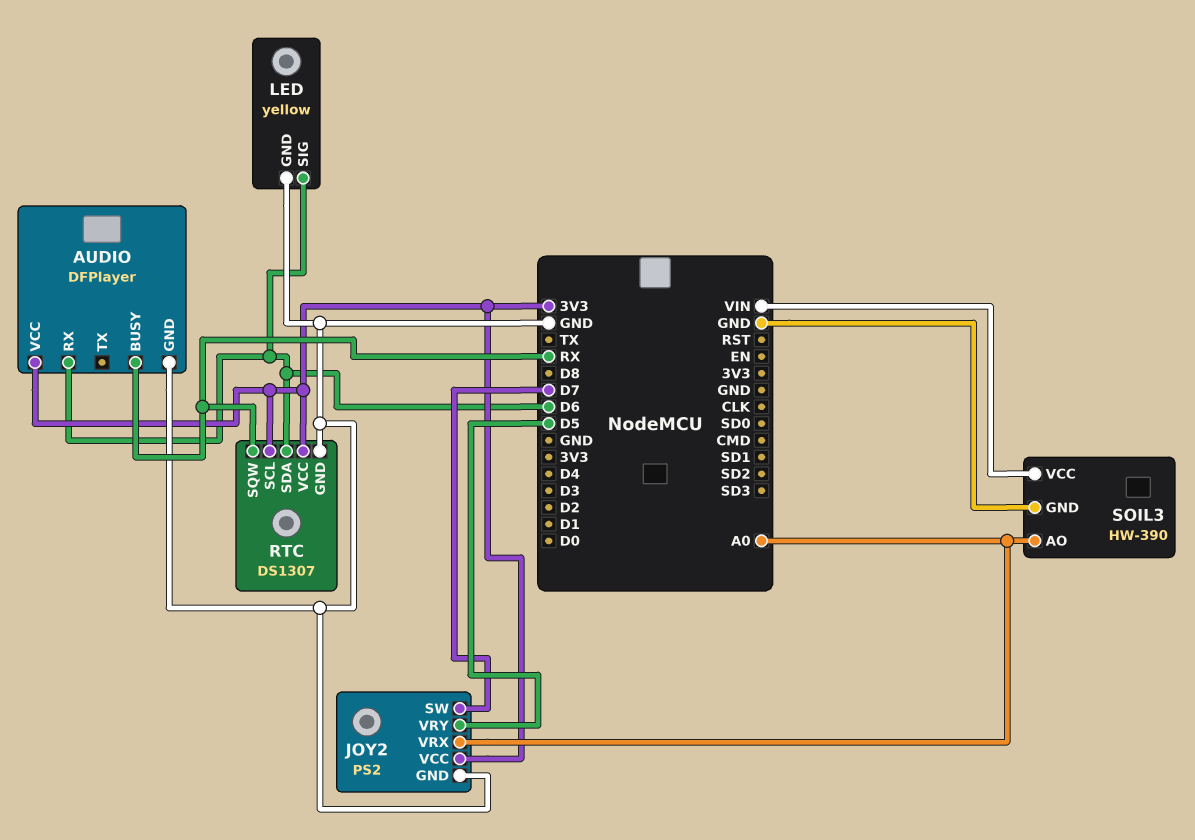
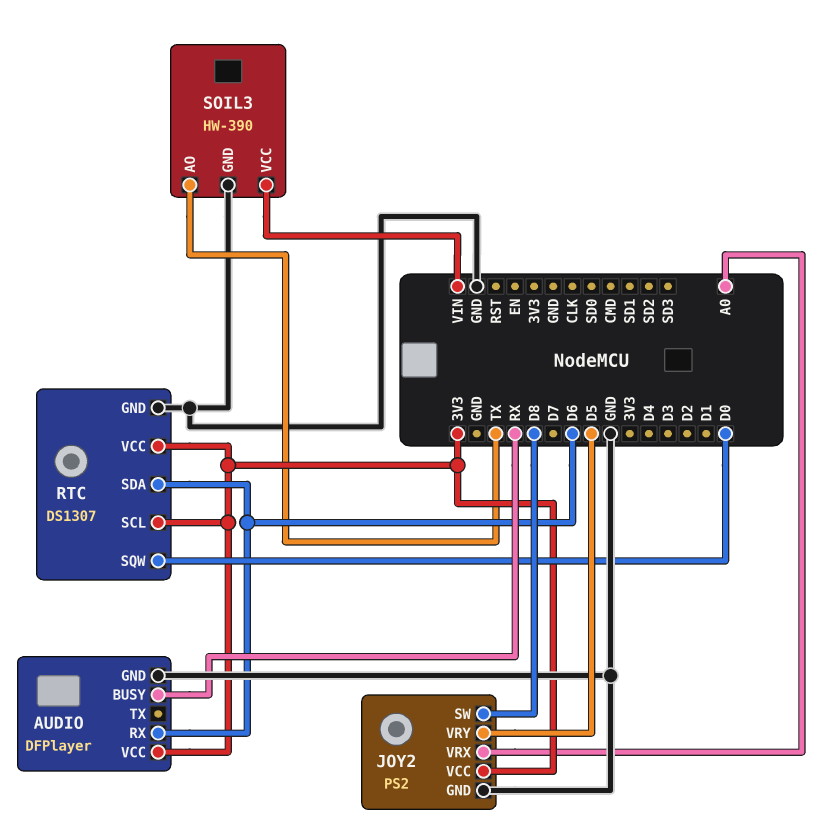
JOY2 pin SW: D7 -> D8
LED: yellow -> none
LED pin GND: GND -> none
LED pin SIG: D6 -> none
RTC pin SQW: RX -> D0
SOIL3 pin AO: A0 -> TX

